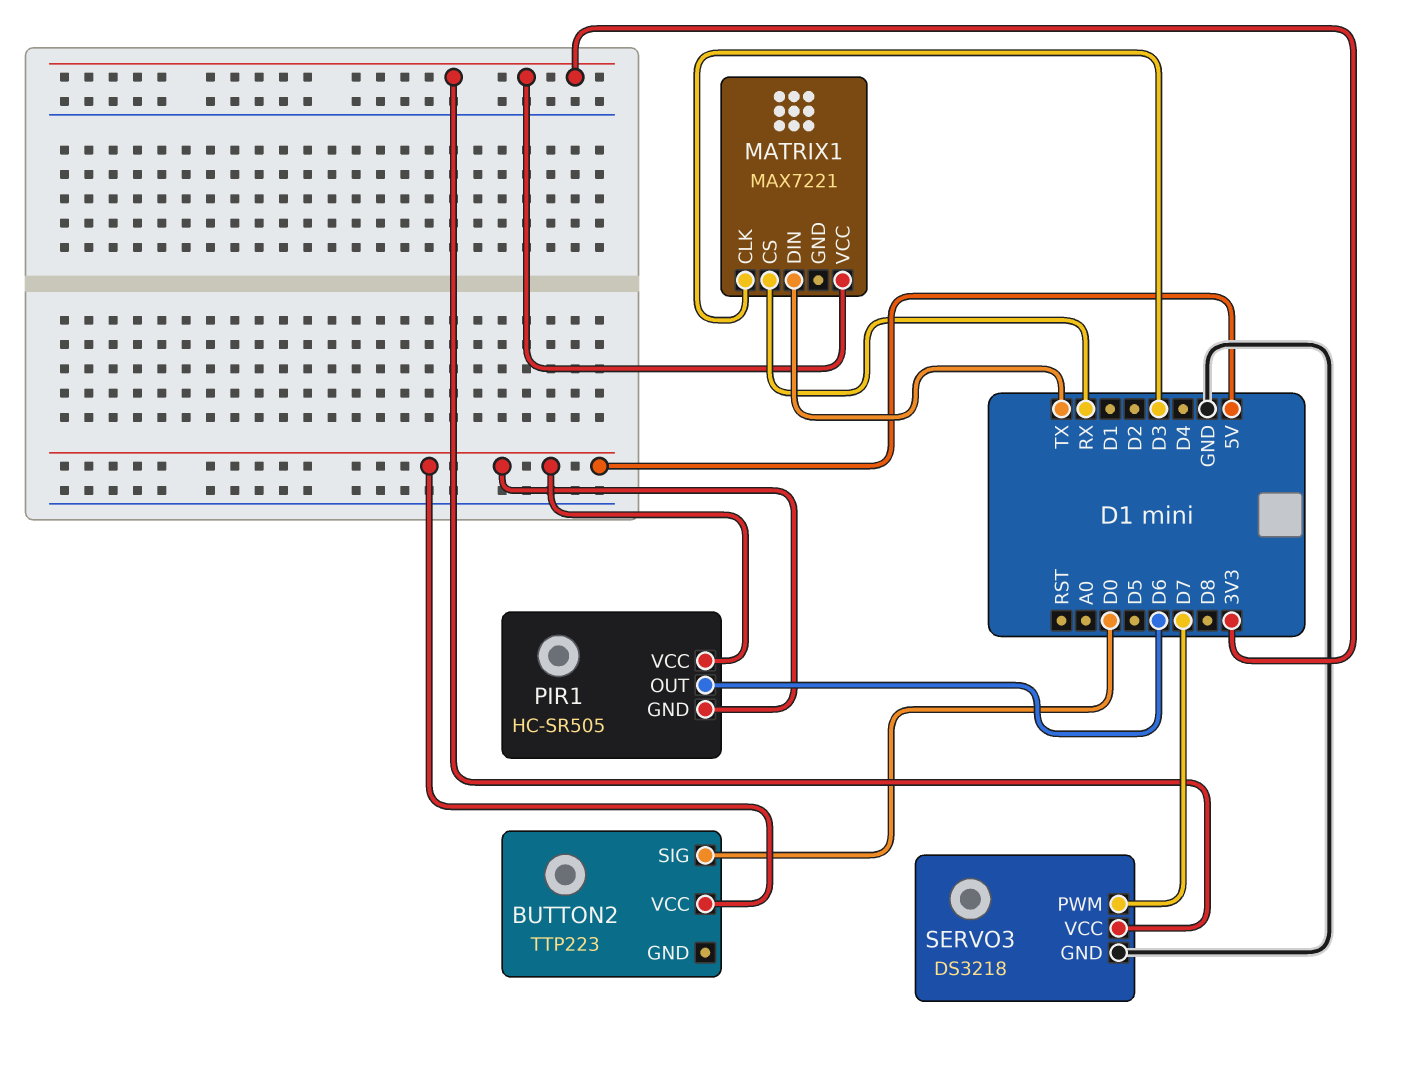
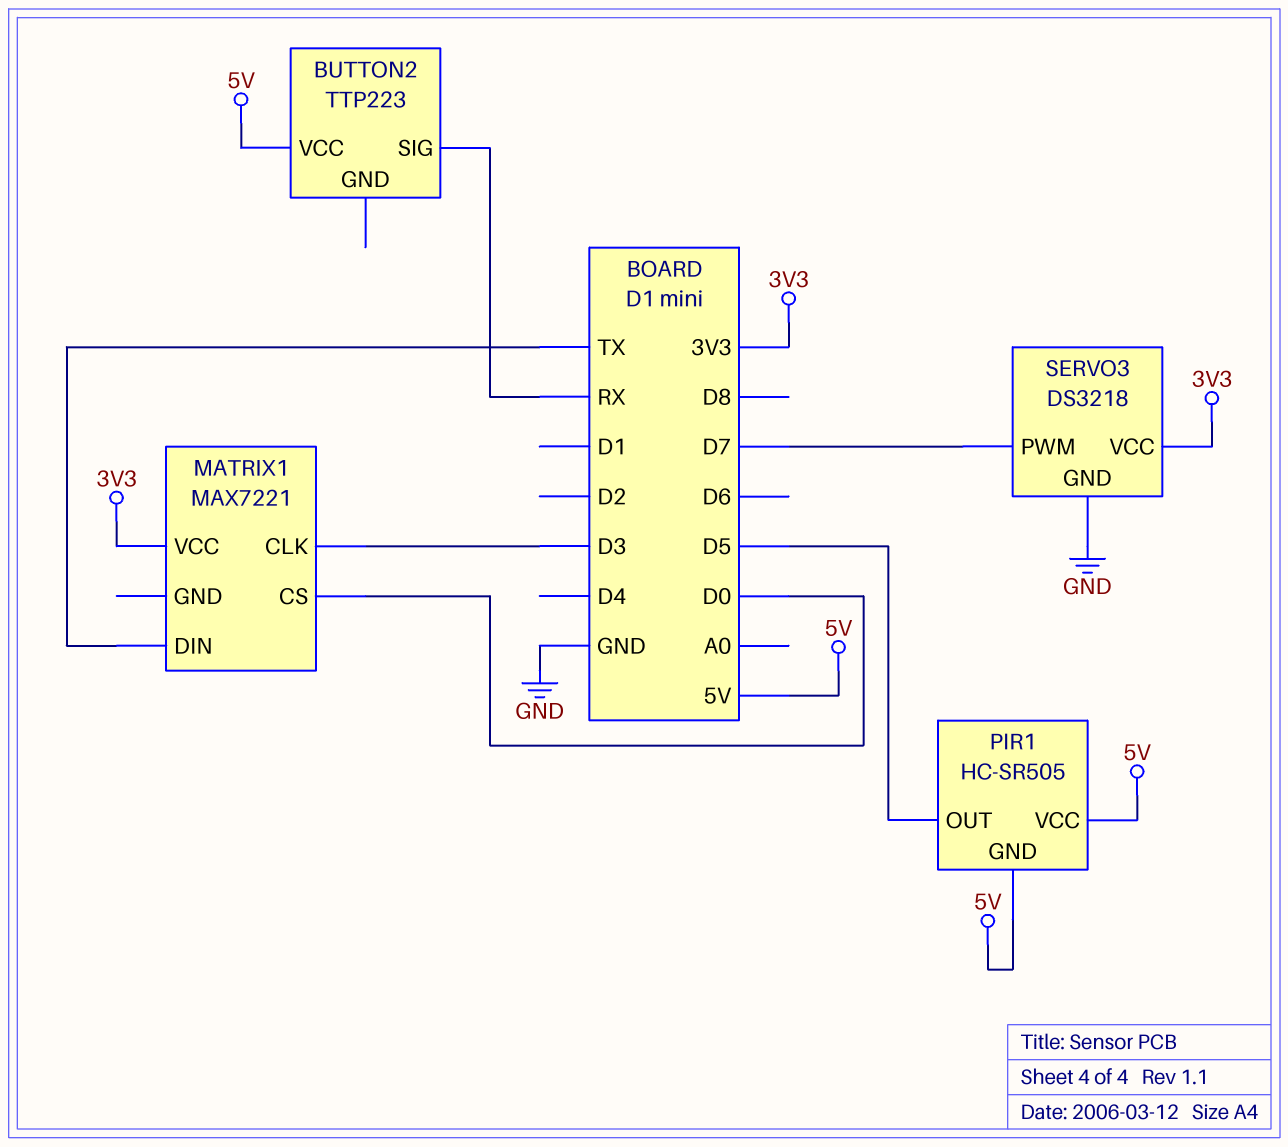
BUTTON2 pin SIG: D0 -> RX
MATRIX1 pin CS: RX -> D0
PIR1 pin OUT: D6 -> D5

